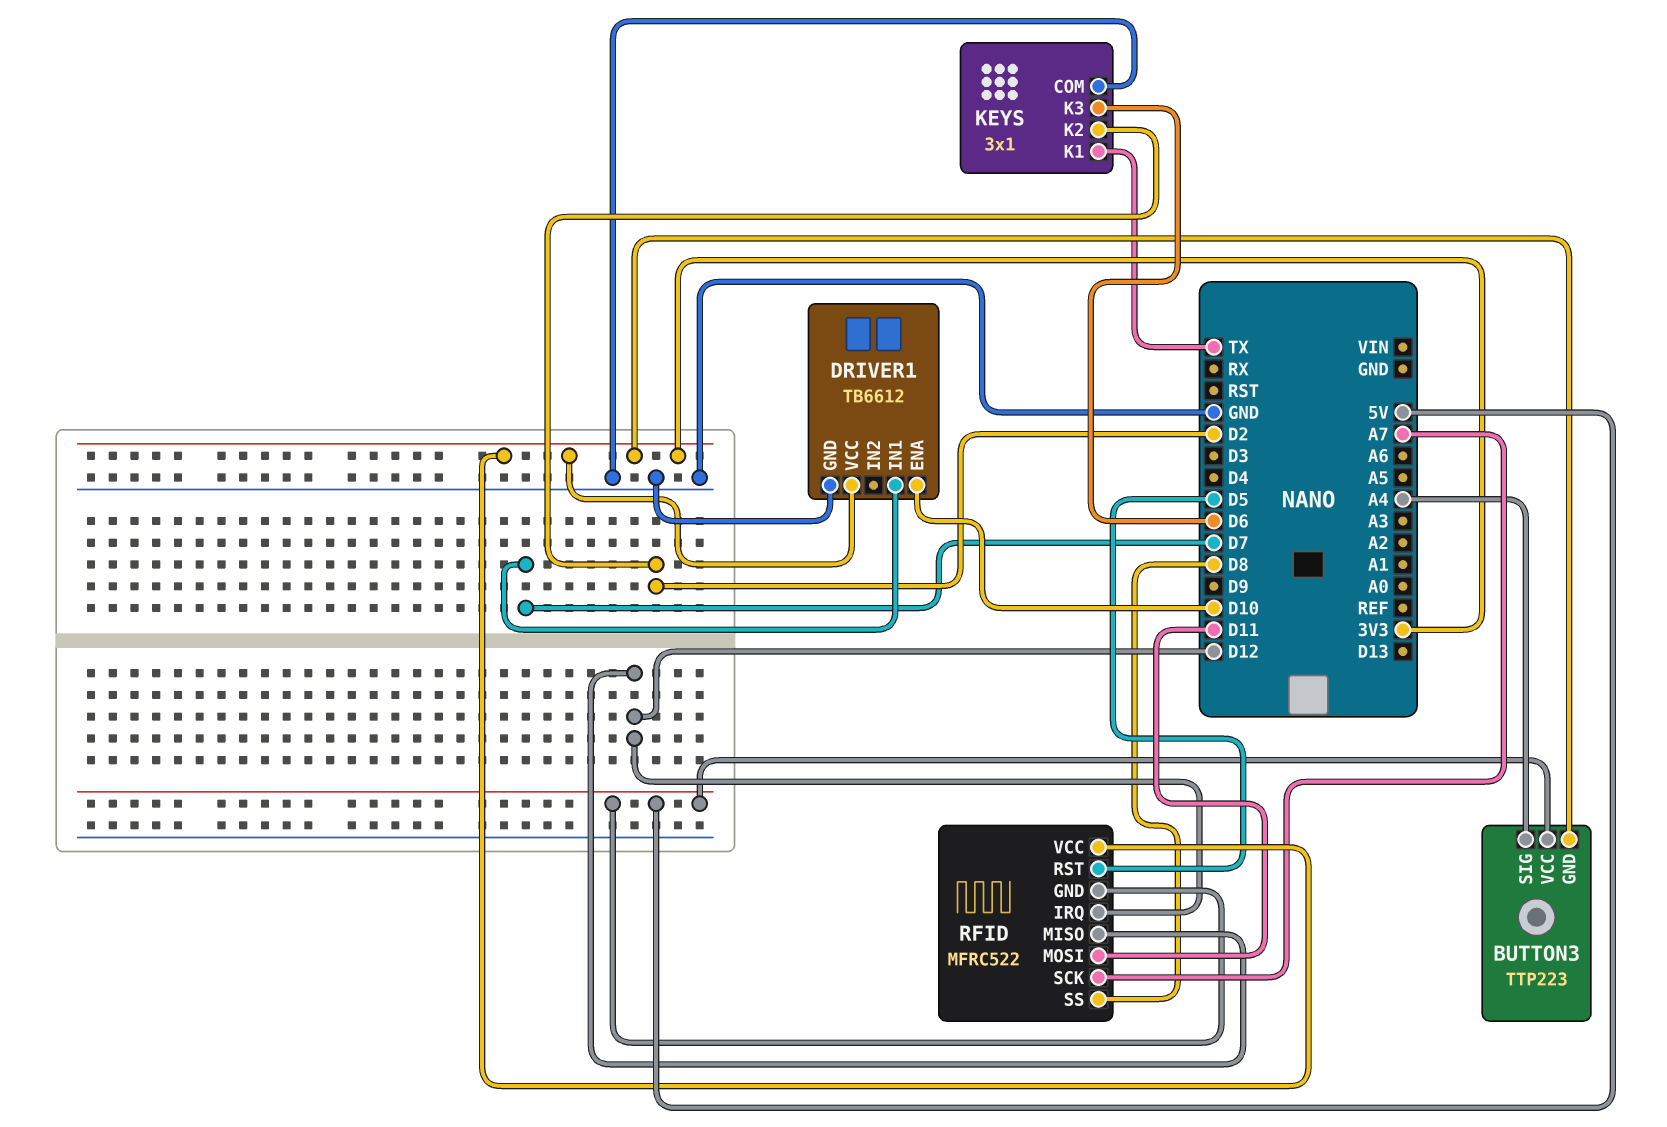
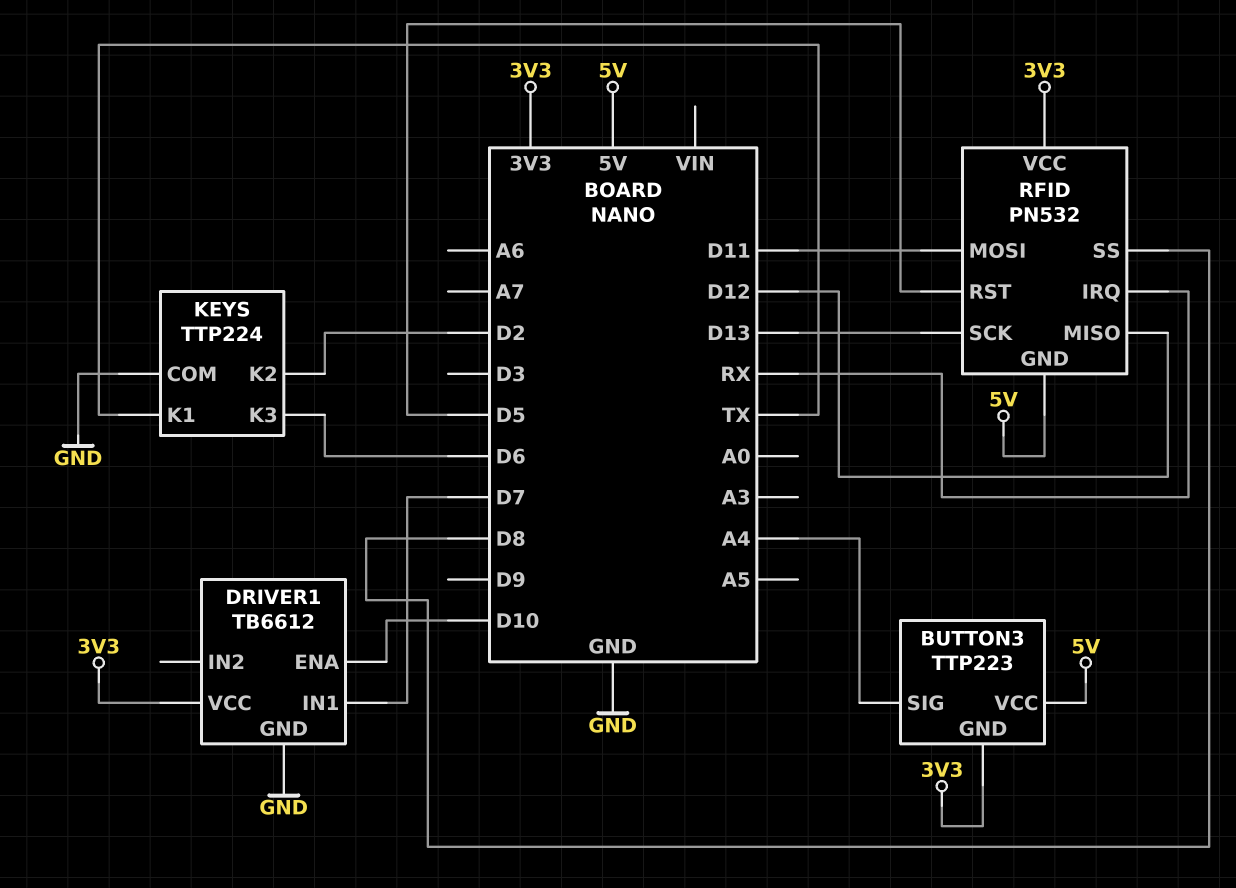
KEYS: 3x1 -> TTP224
RFID: MFRC522 -> PN532
RFID pin IRQ: D12 -> RX
RFID pin SCK: A7 -> D13

